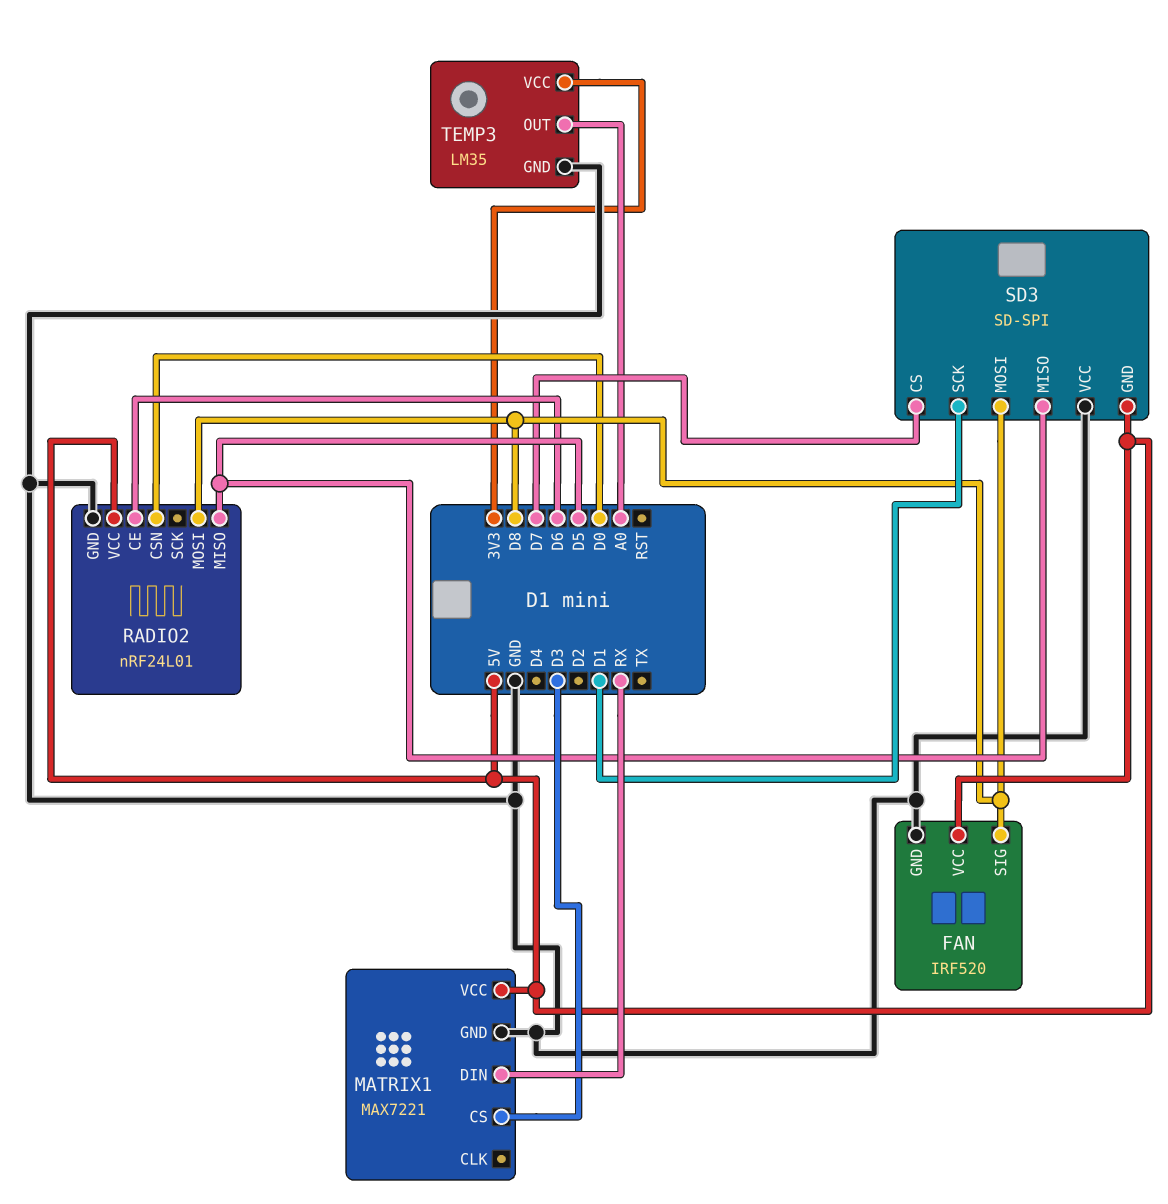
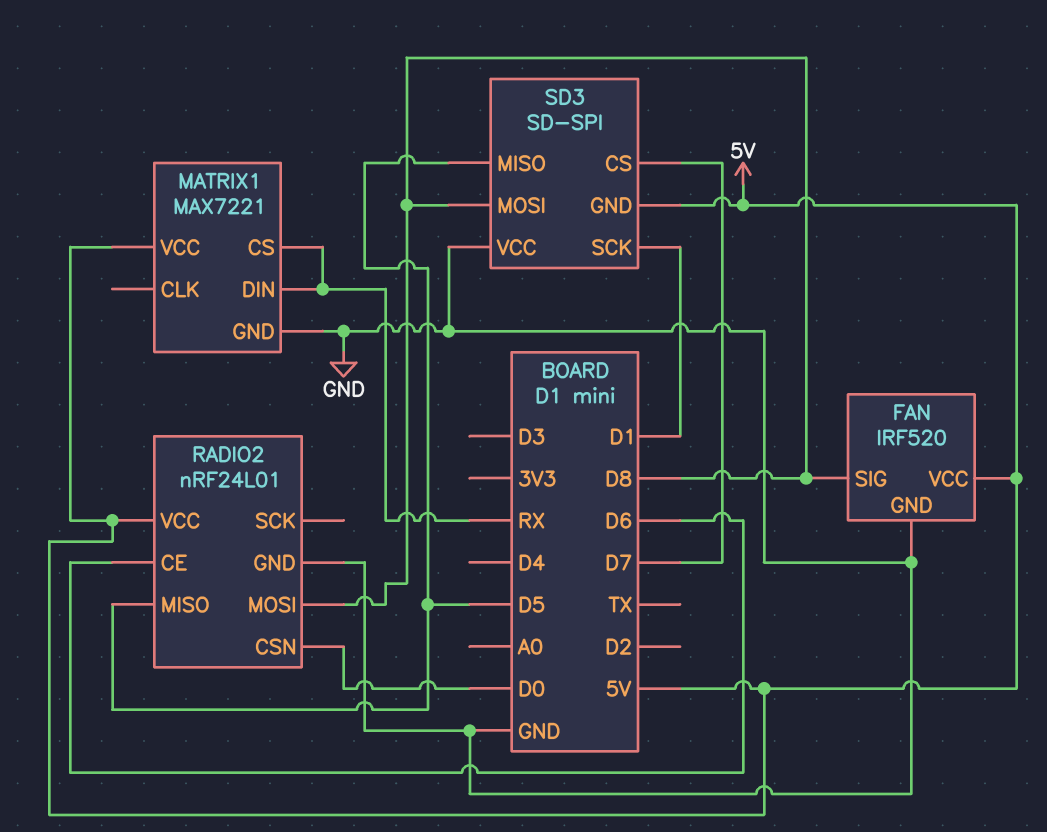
MATRIX1 pin CS: D3 -> RX
TEMP3: LM35 -> none
TEMP3 pin GND: GND -> none
TEMP3 pin OUT: A0 -> none
TEMP3 pin VCC: 3V3 -> none

